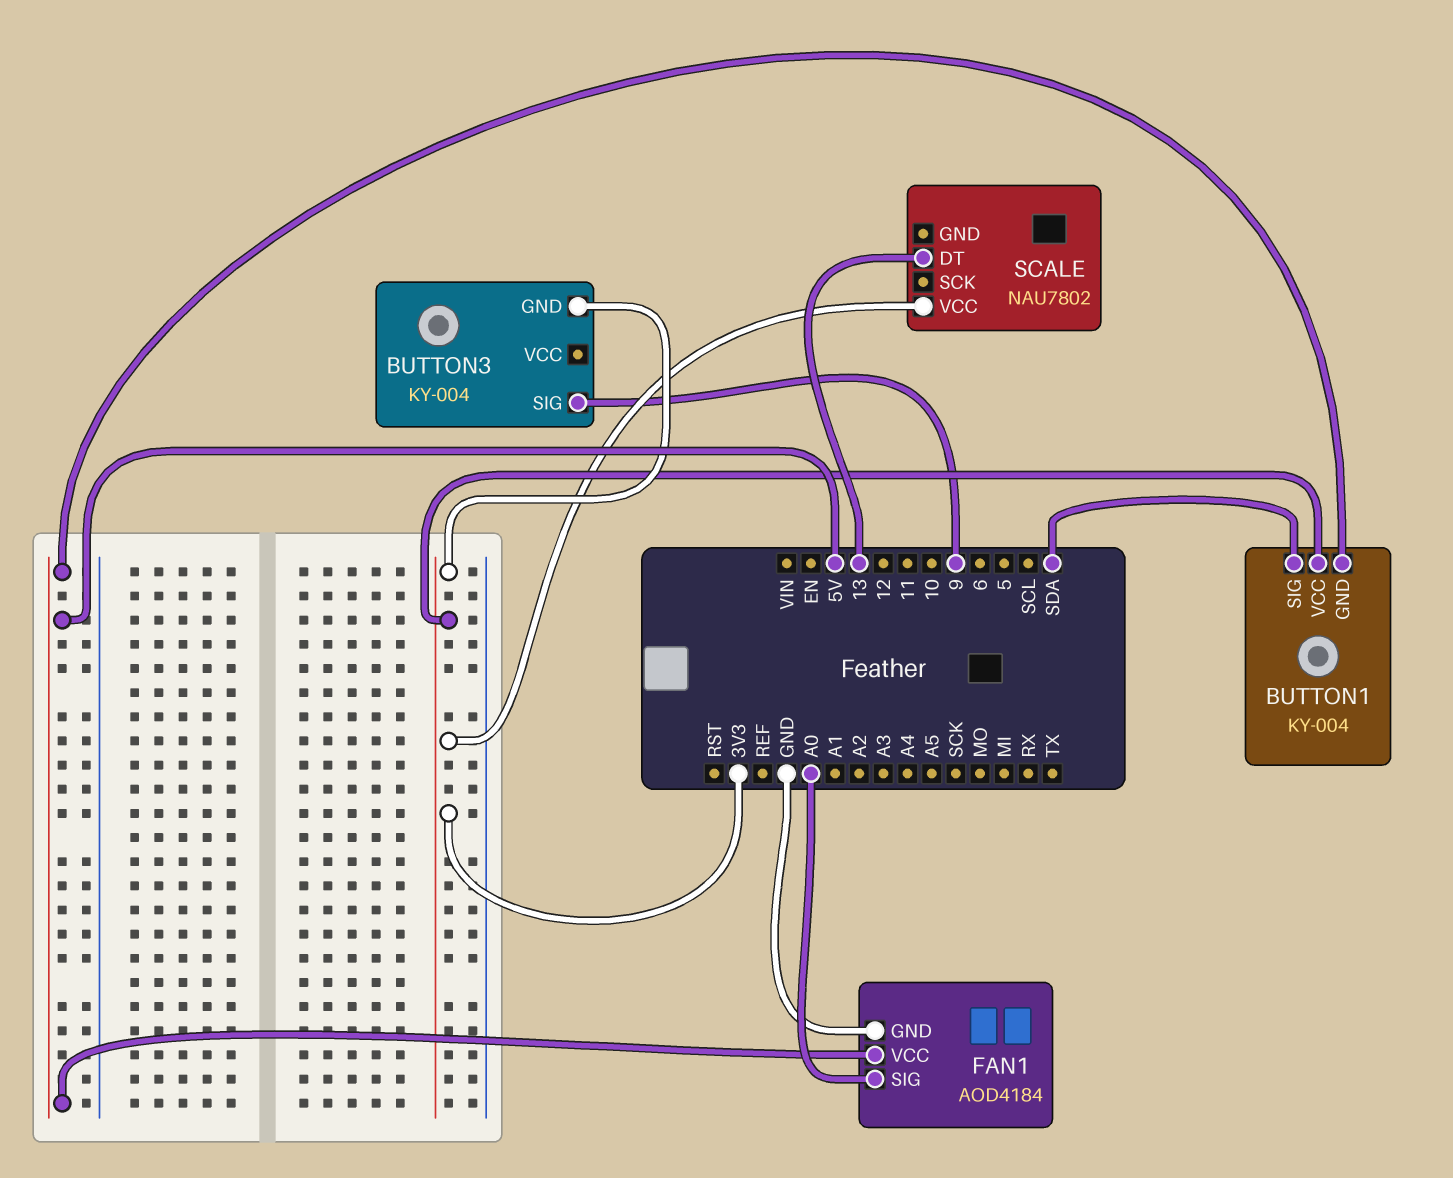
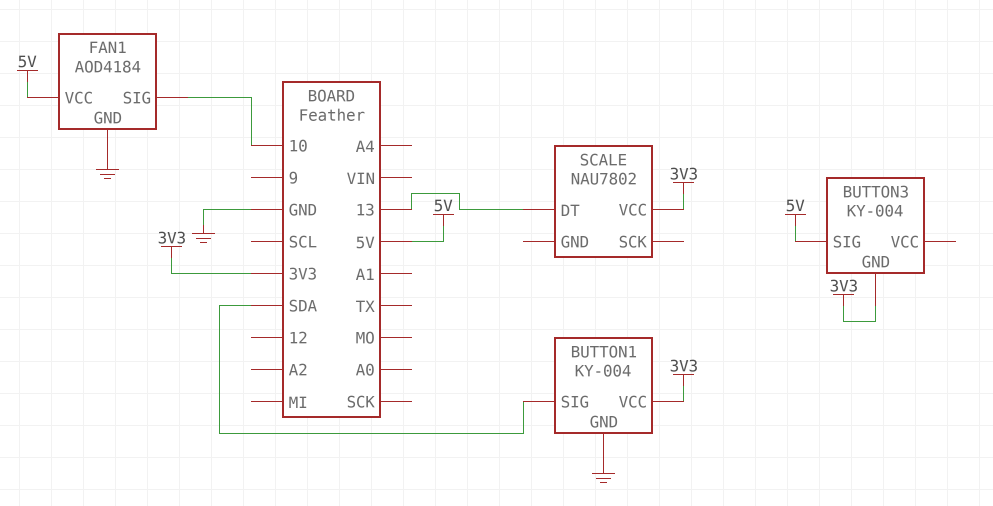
BUTTON1 pin GND: 5V -> GND
BUTTON3 pin SIG: 9 -> 5V
FAN1 pin SIG: A0 -> 10

